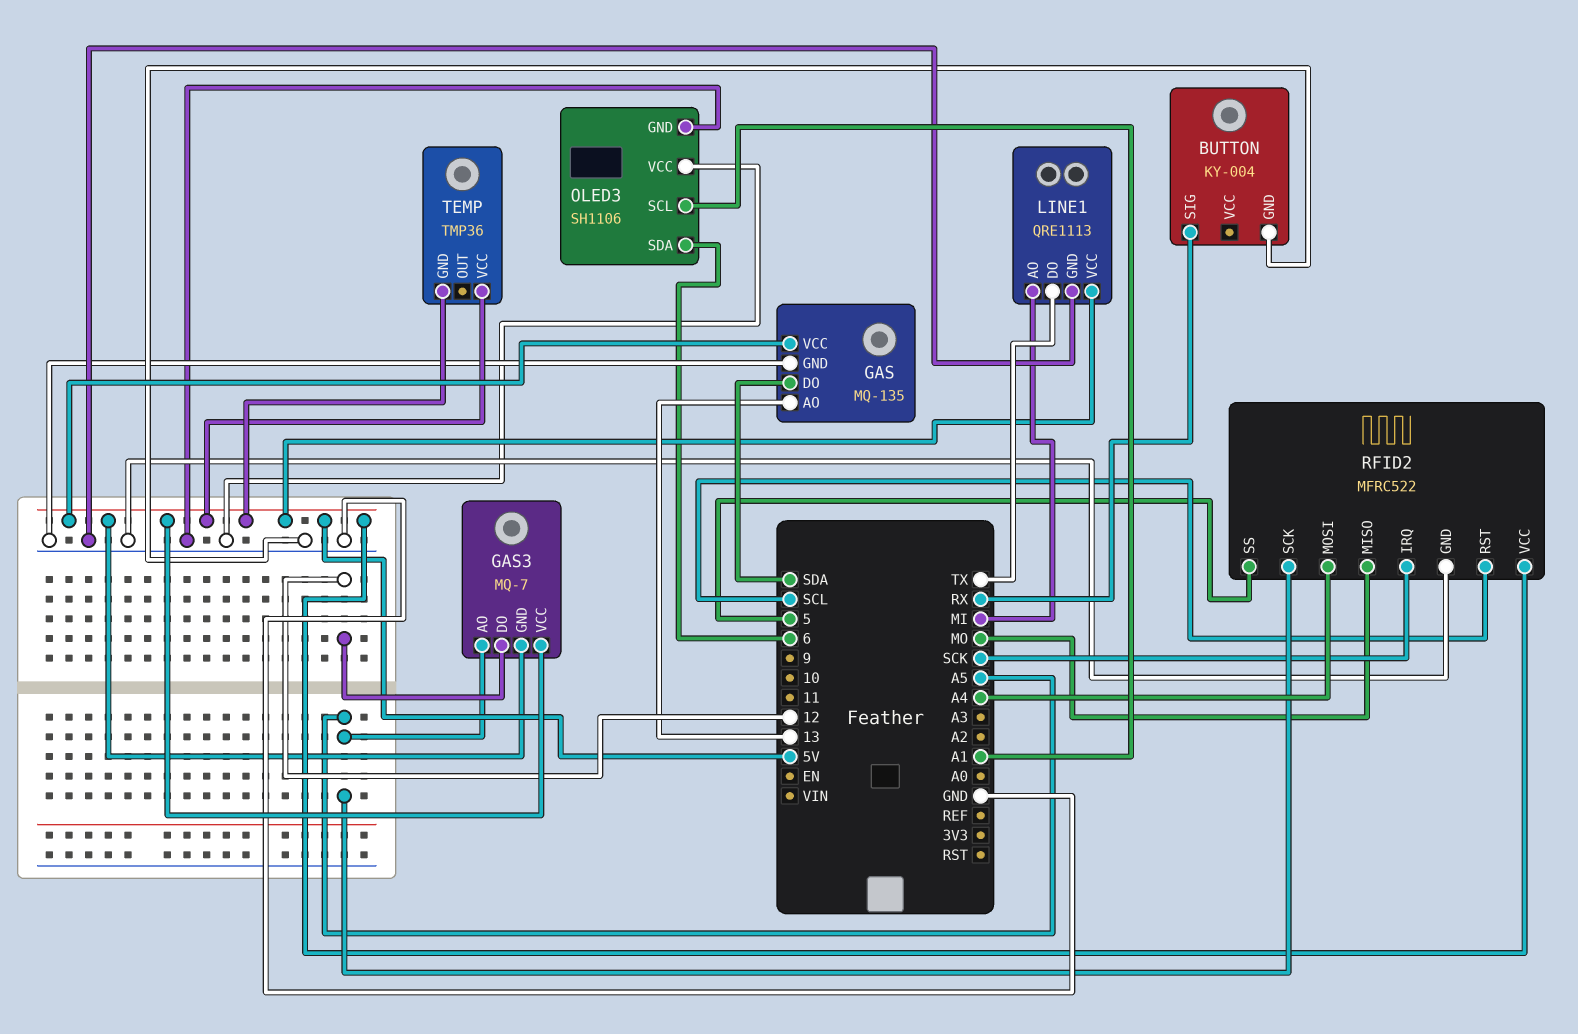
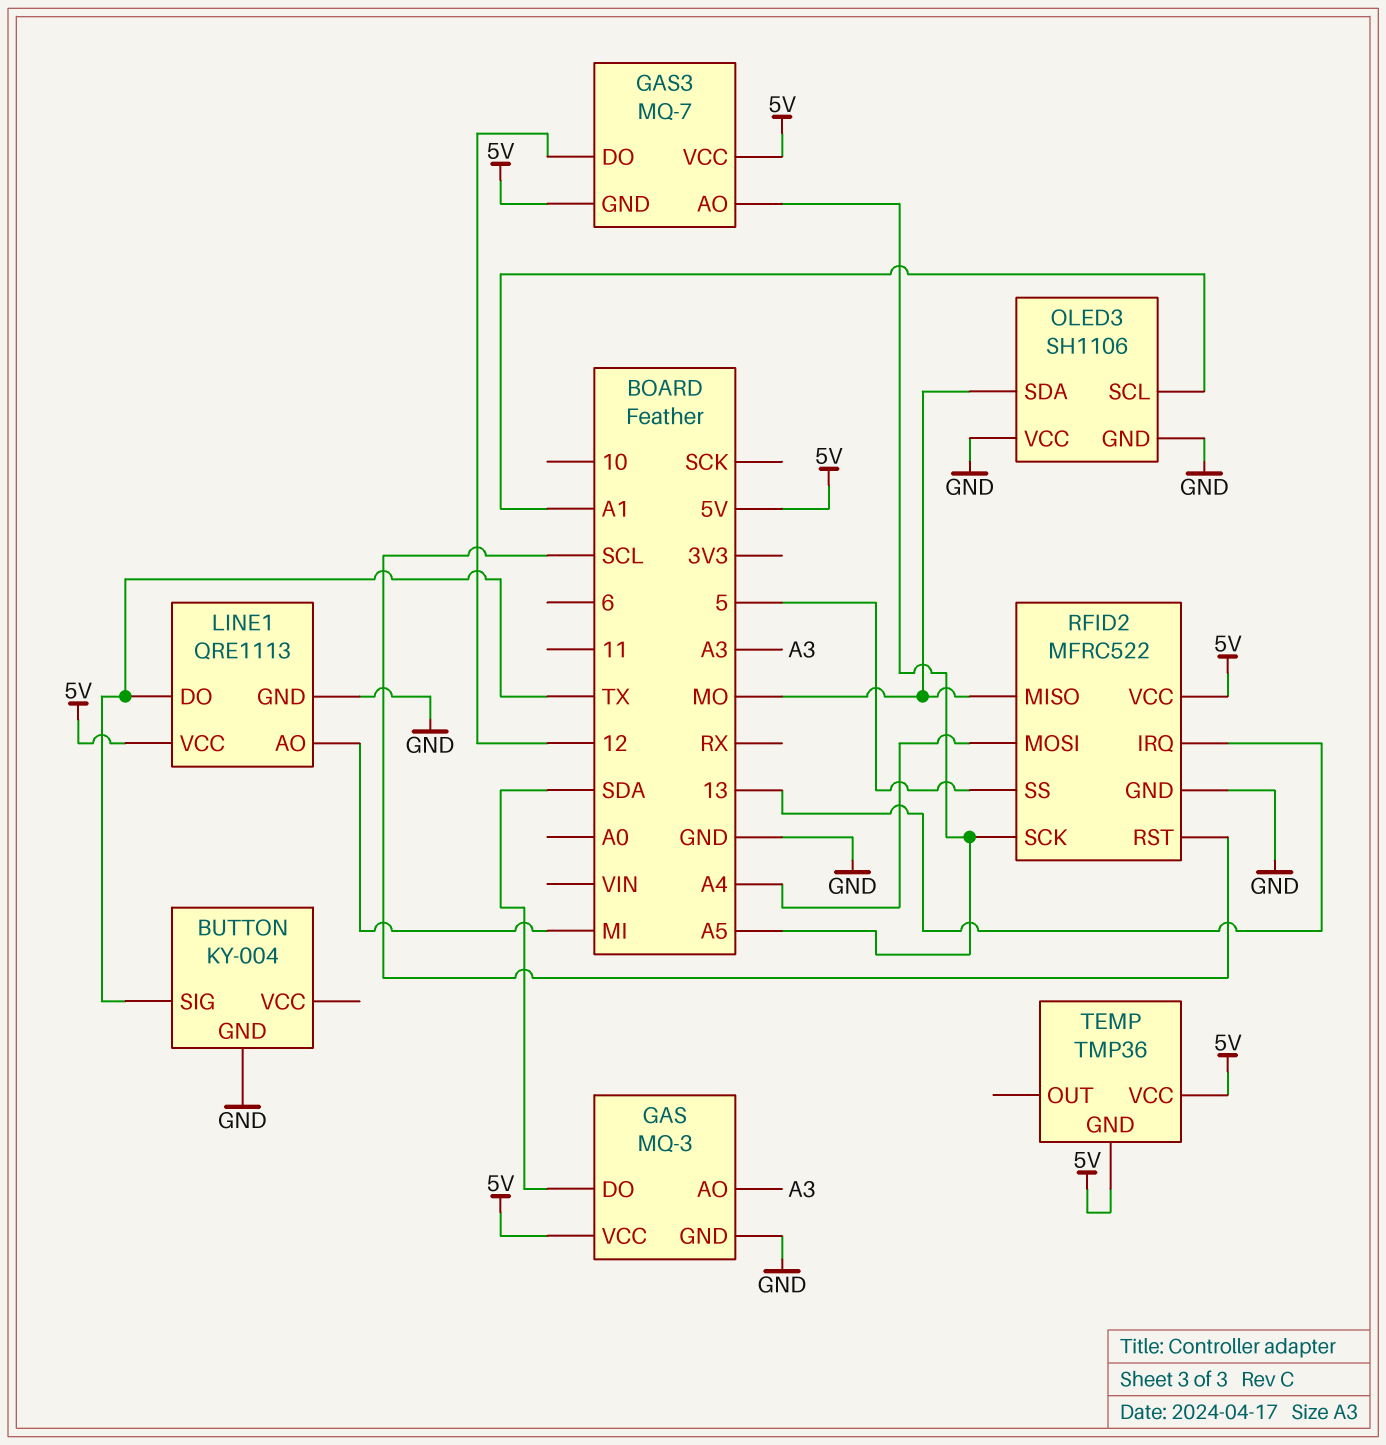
BUTTON pin SIG: RX -> TX
GAS: MQ-135 -> MQ-3
GAS pin AO: 13 -> A3
OLED3 pin SDA: 6 -> MO
RFID2 pin IRQ: SCK -> 13

